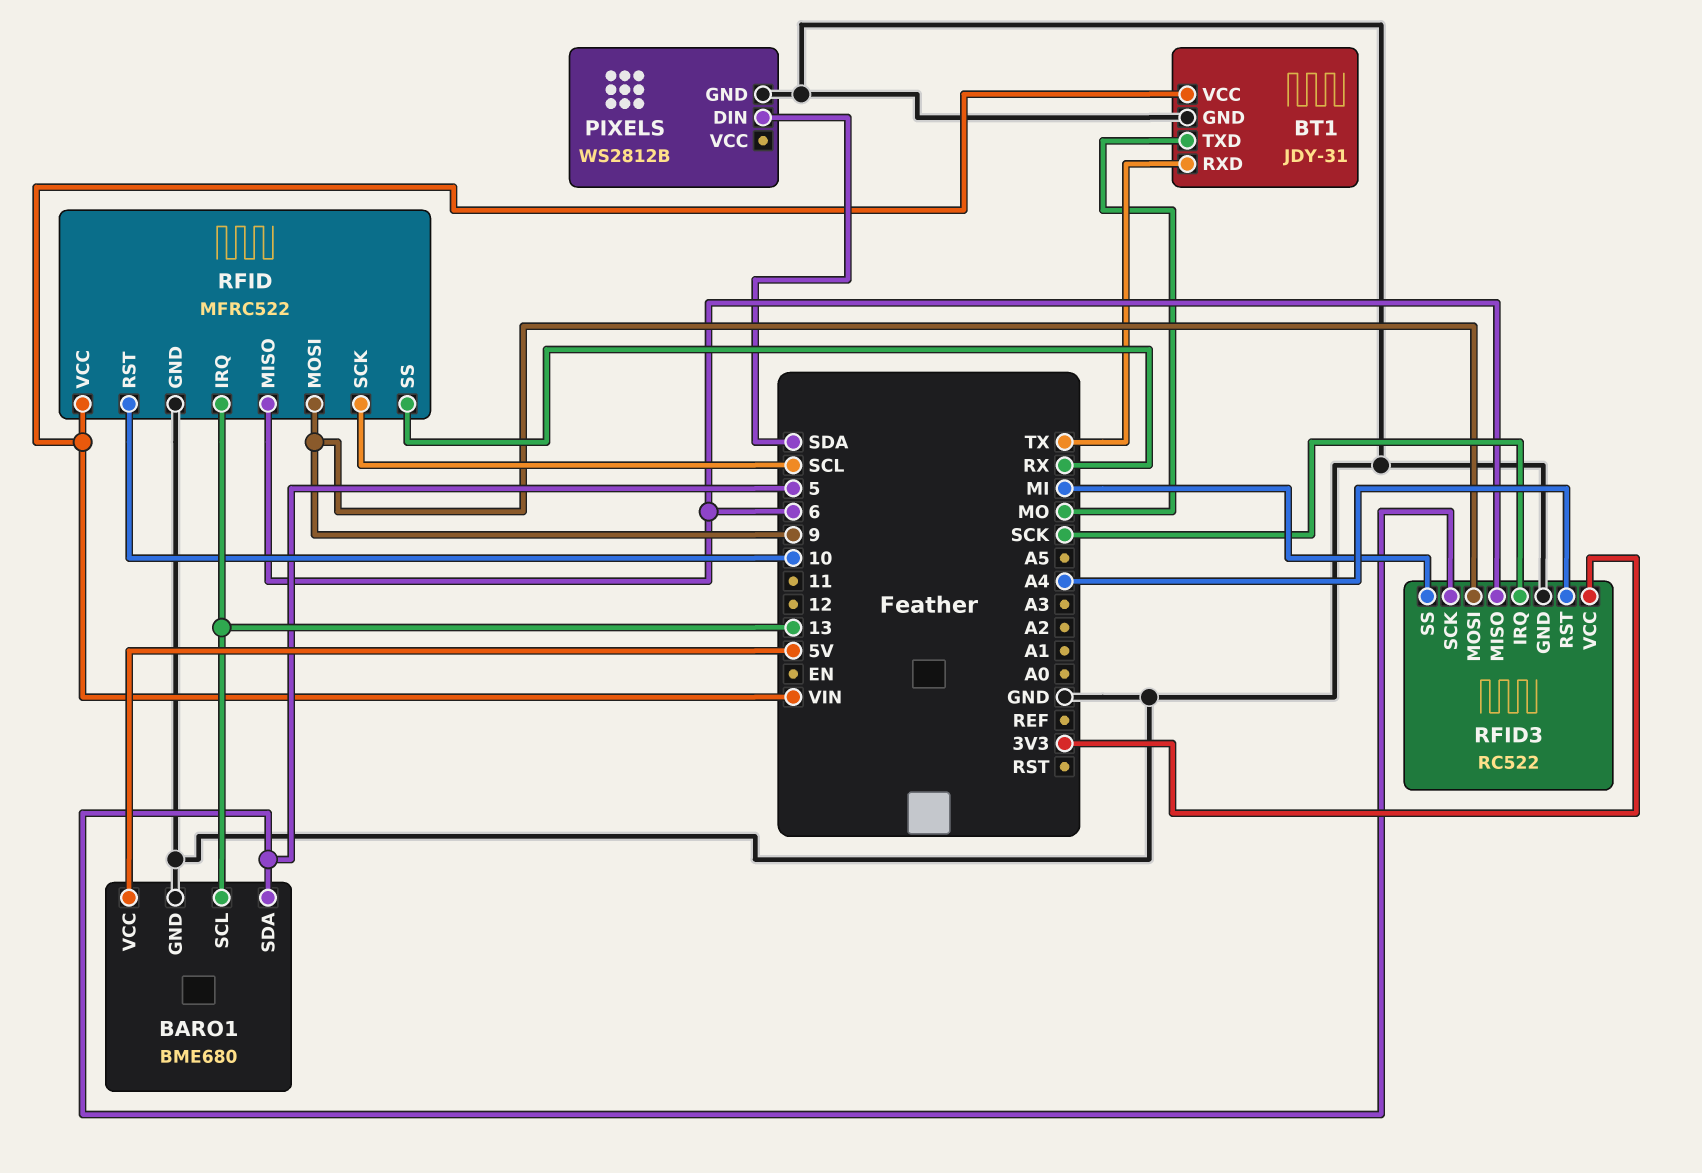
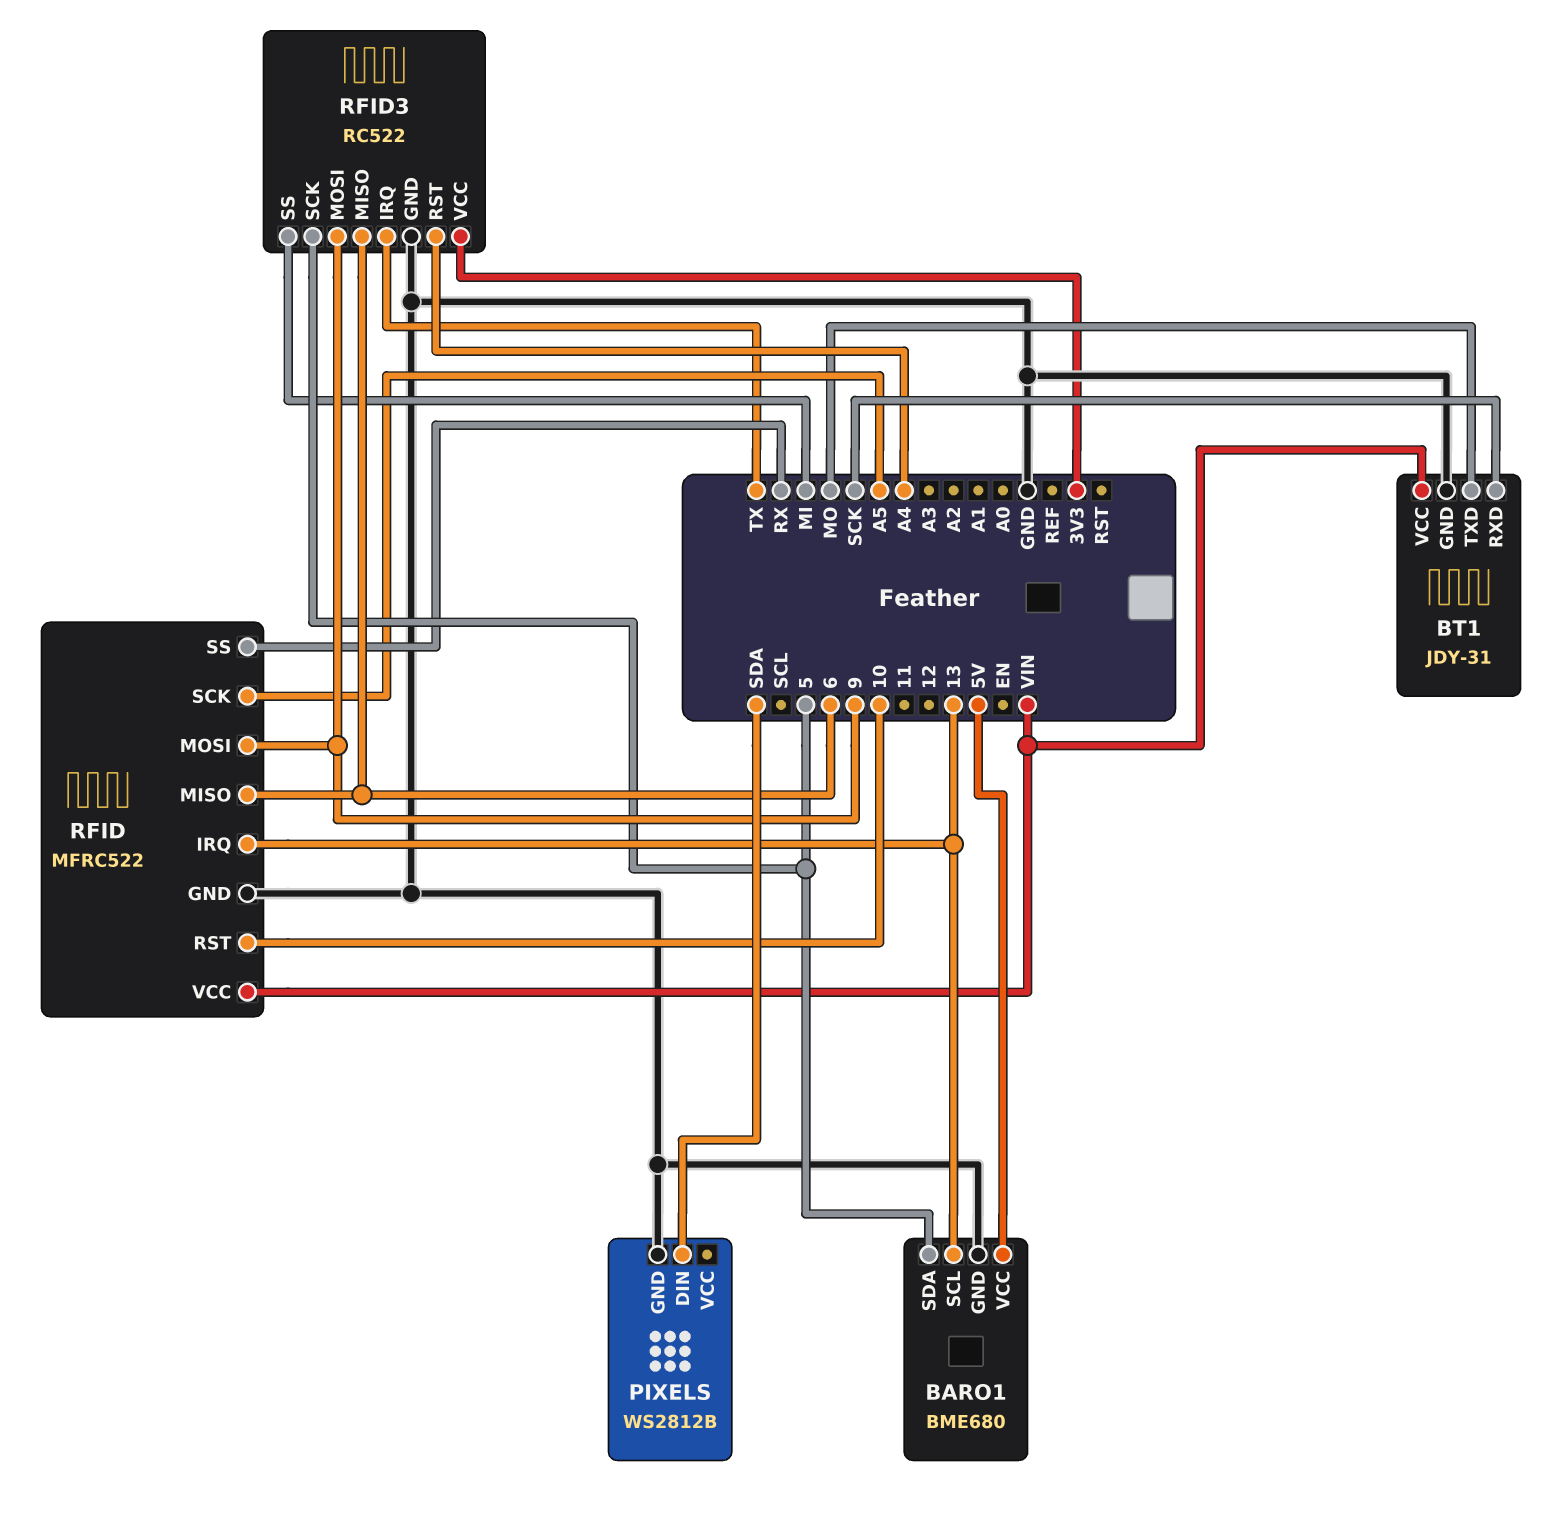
BT1 pin RXD: TX -> SCK
RFID pin SCK: SCL -> A5
RFID3 pin IRQ: SCK -> TX

